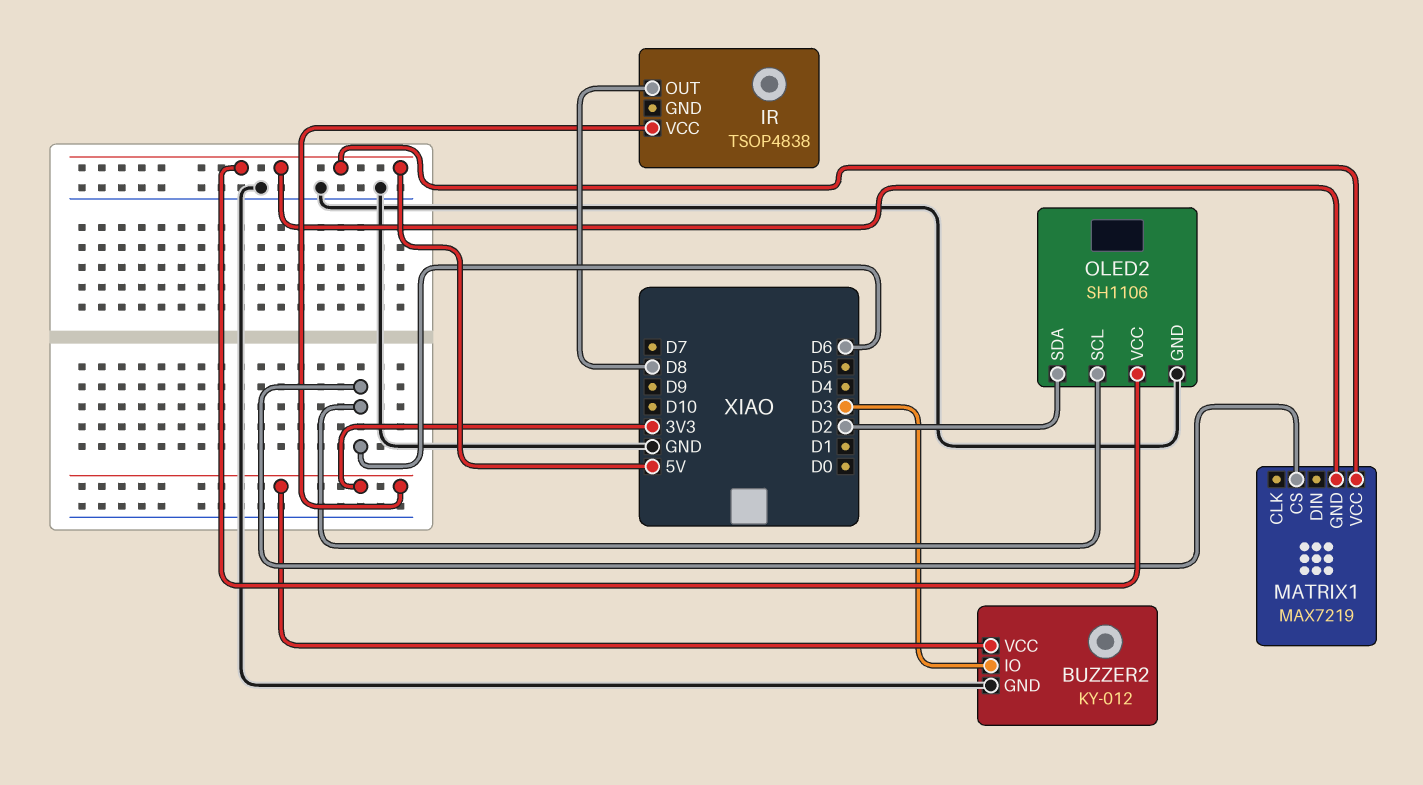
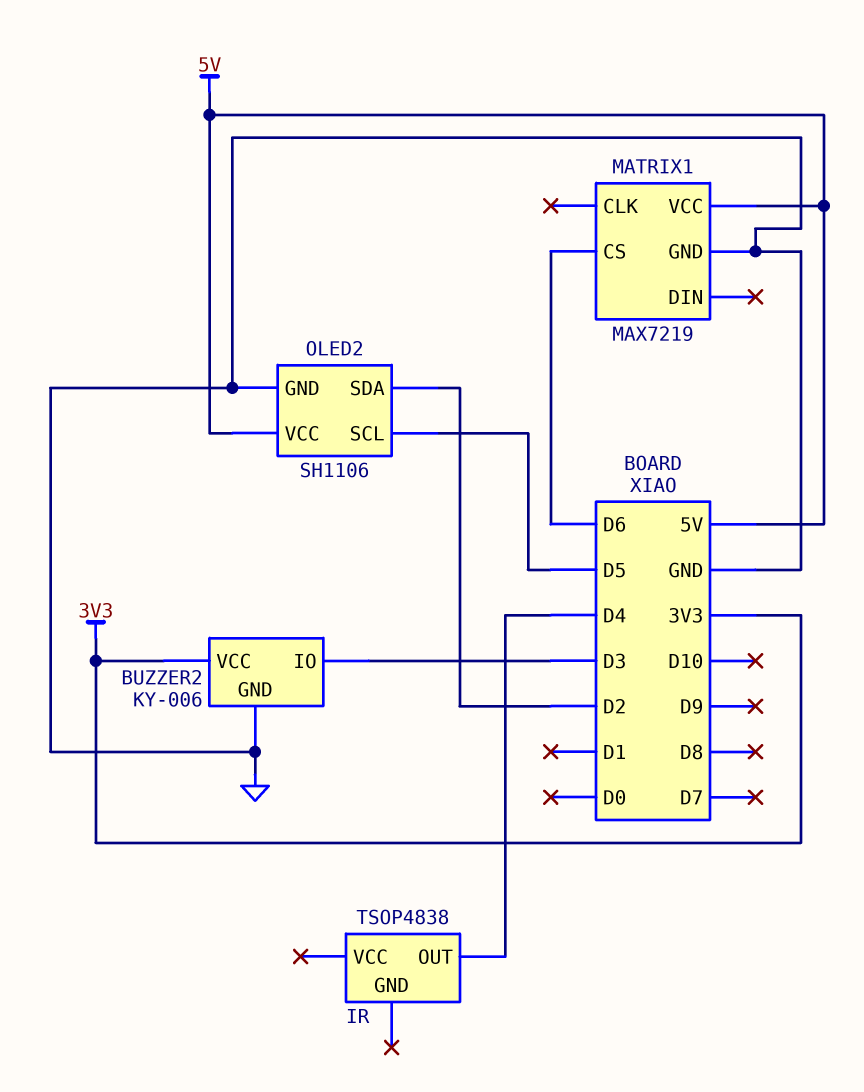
BUZZER2: KY-012 -> KY-006
IR pin OUT: D8 -> D4
IR pin VCC: 3V3 -> none
MATRIX1 pin GND: 5V -> GND
OLED2 pin SCL: D6 -> D5

